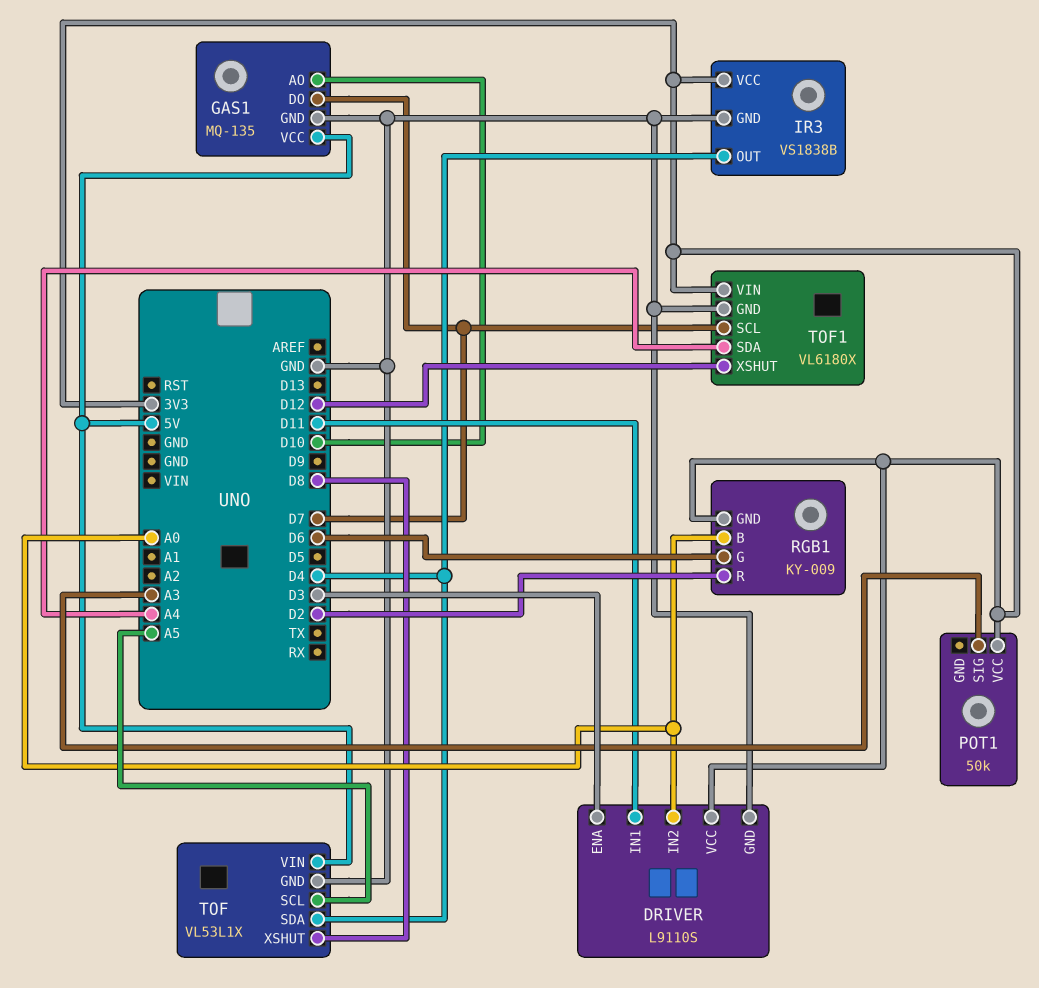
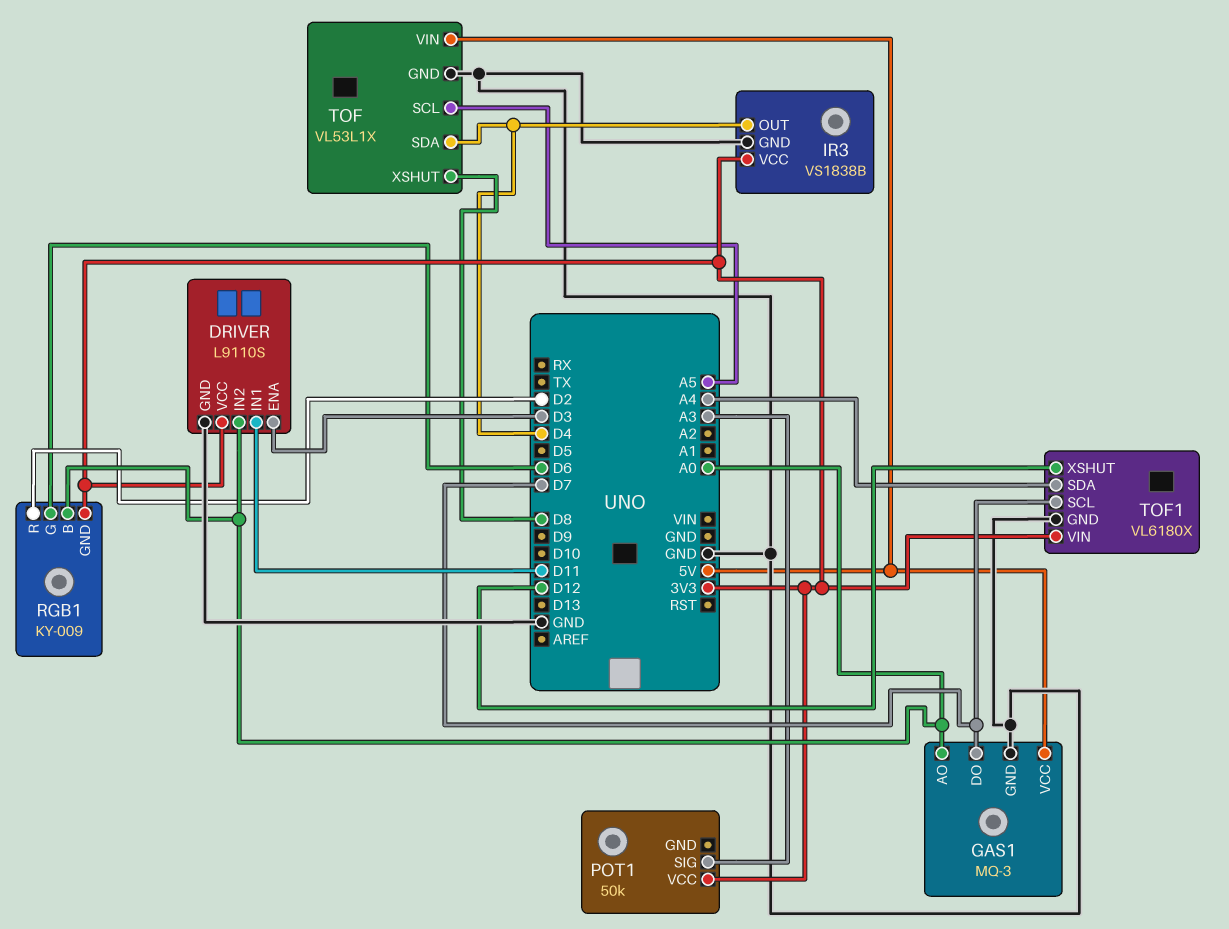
GAS1: MQ-135 -> MQ-3
GAS1 pin AO: D10 -> A0

